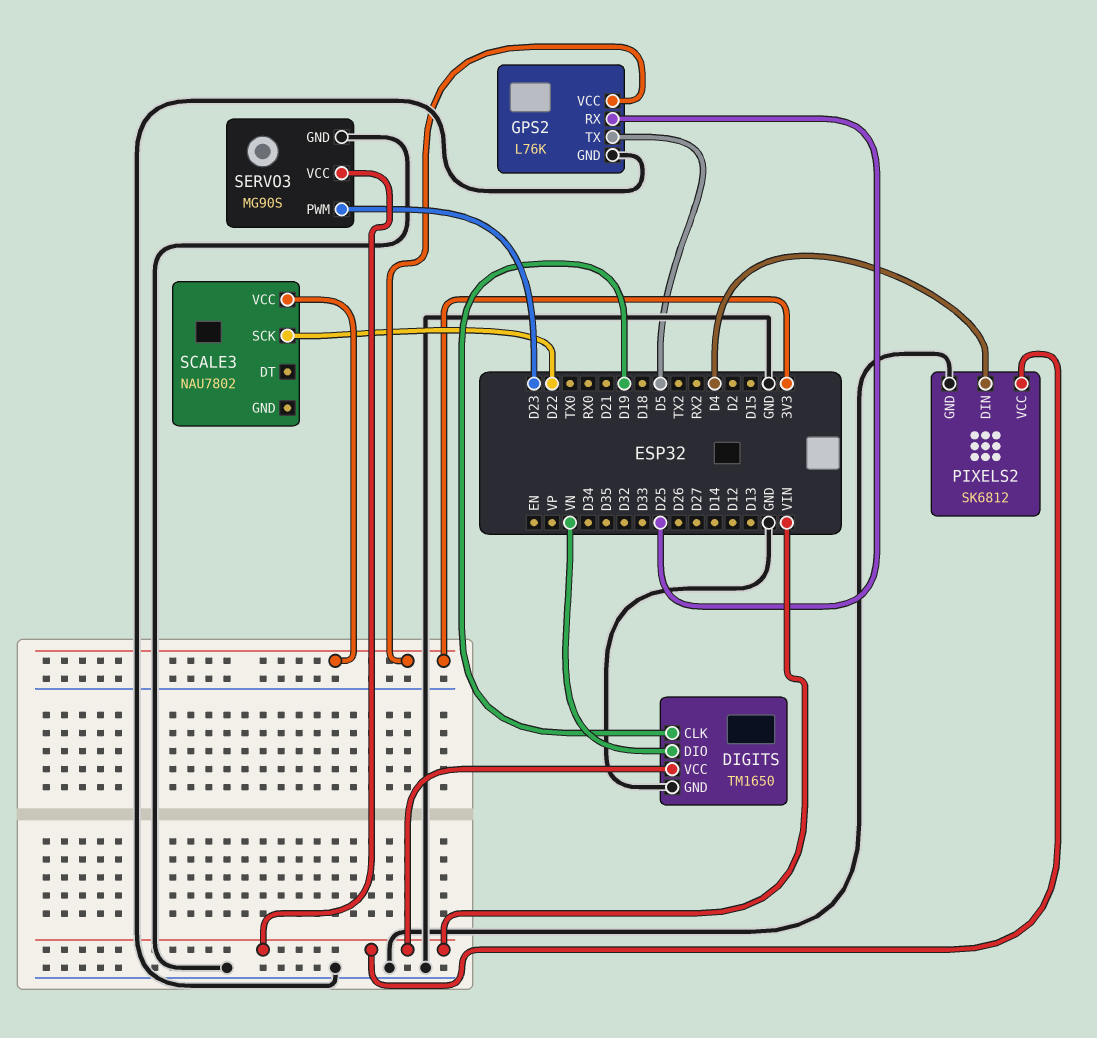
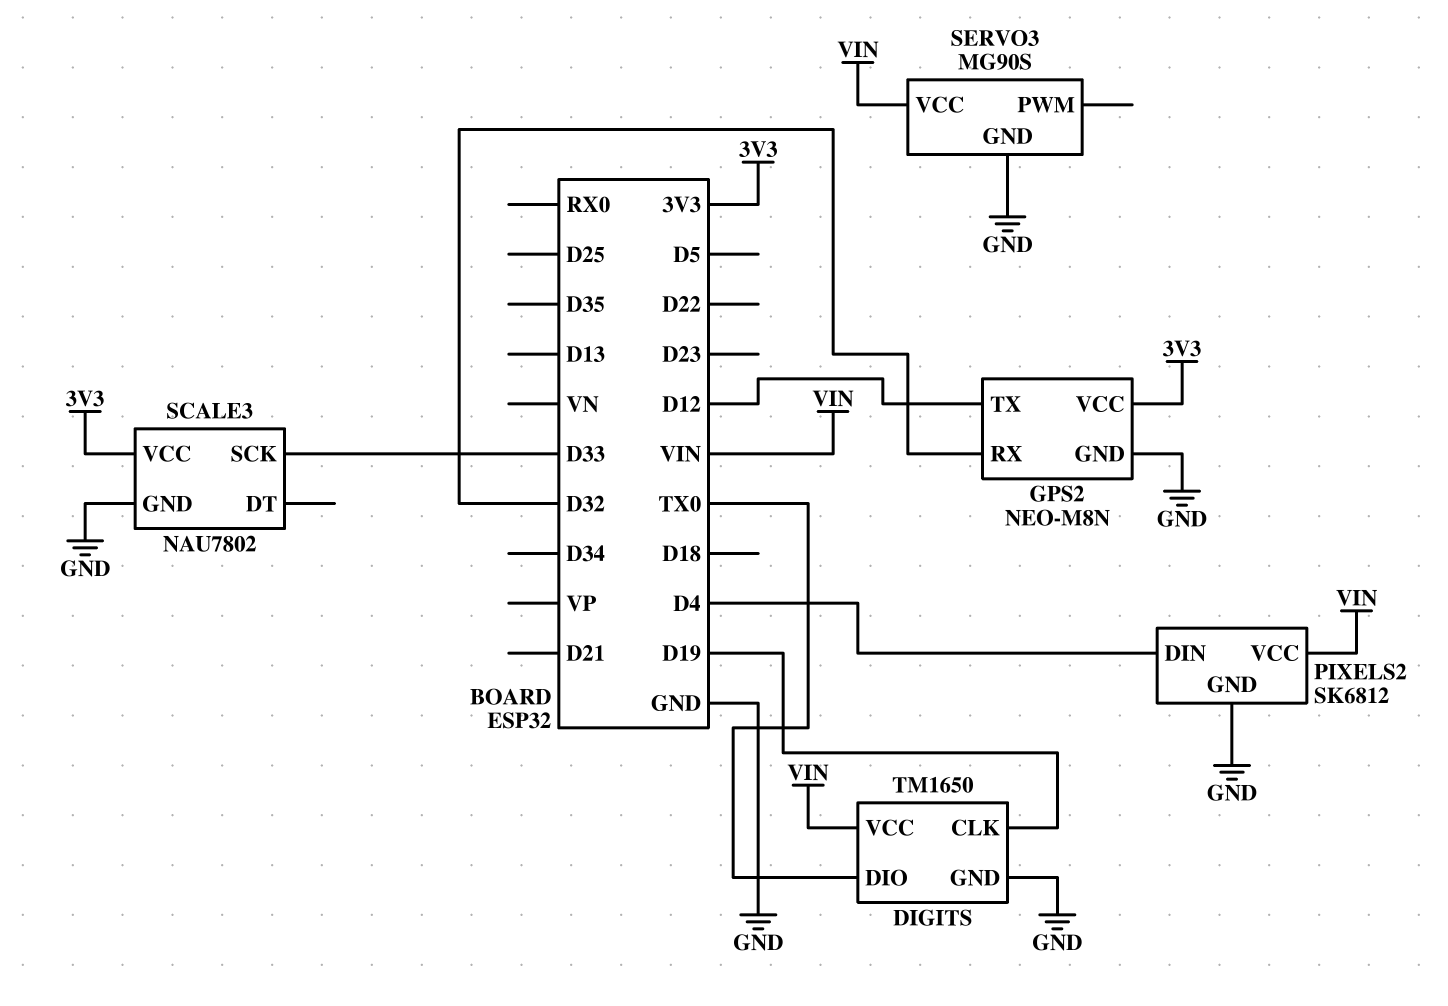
DIGITS pin DIO: VN -> TX0
GPS2: L76K -> NEO-M8N
GPS2 pin RX: D25 -> D32
GPS2 pin TX: D5 -> D12
SCALE3 pin GND: none -> GND
SCALE3 pin SCK: D22 -> D33
SERVO3 pin PWM: D23 -> none

